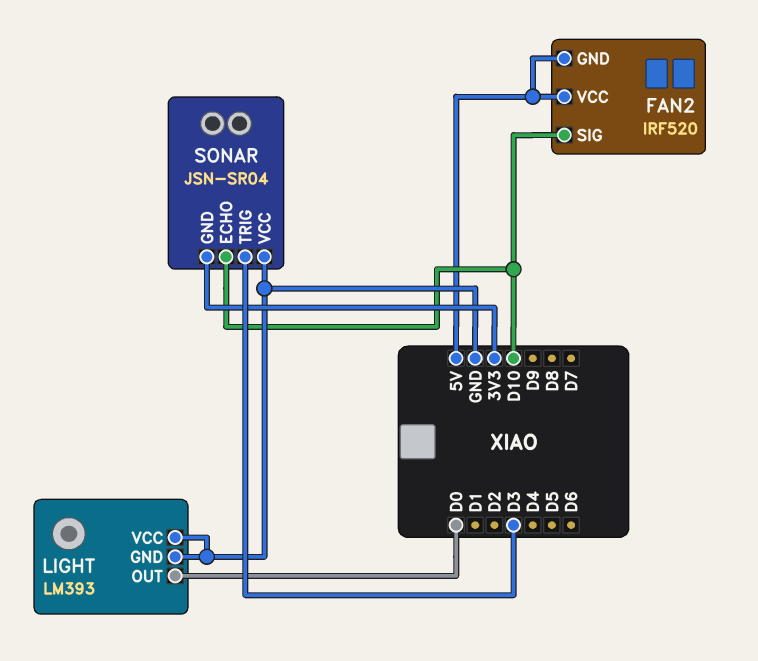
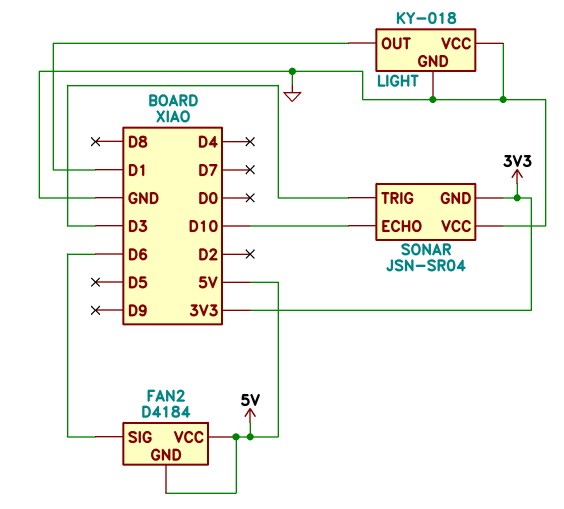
FAN2: IRF520 -> D4184
FAN2 pin SIG: D10 -> D6
LIGHT: LM393 -> KY-018
LIGHT pin OUT: D0 -> D1

